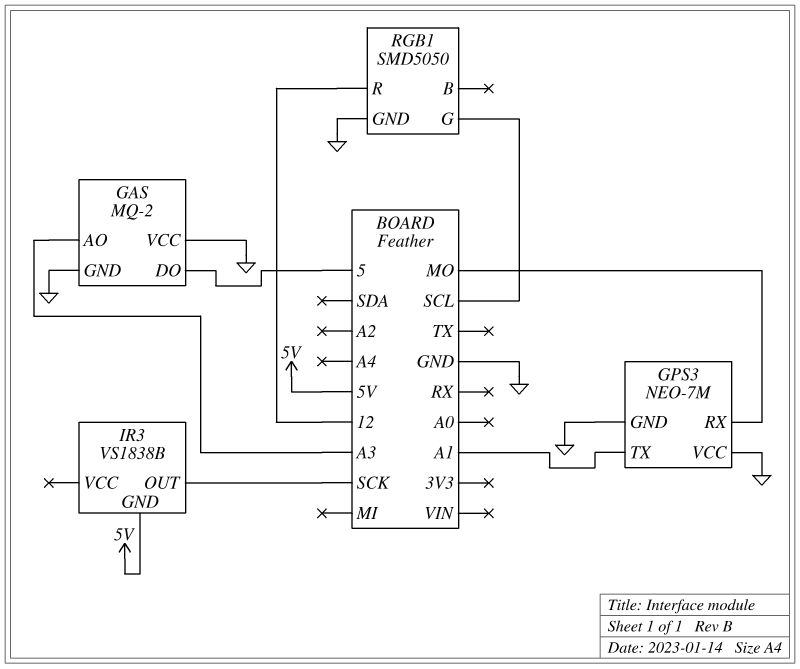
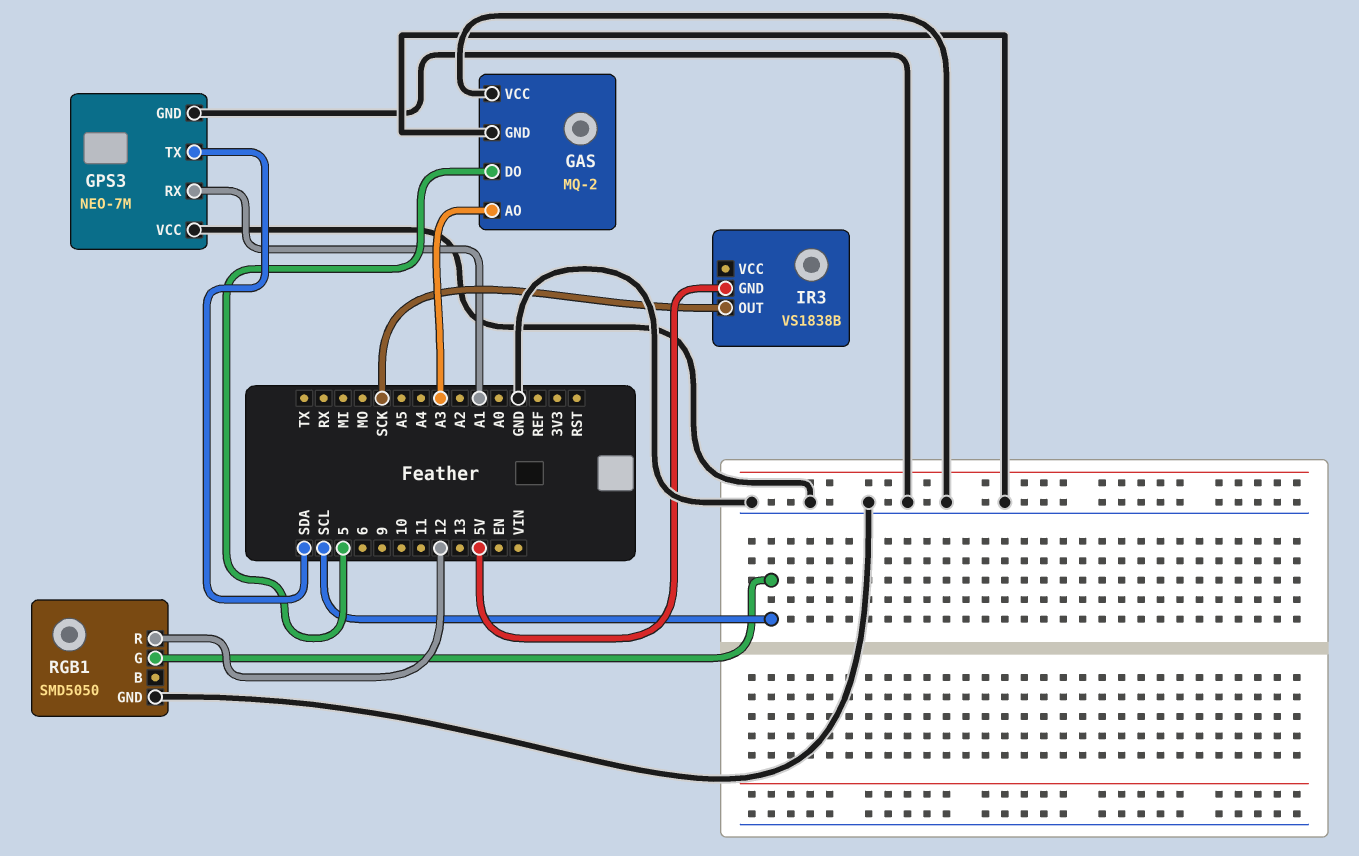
GPS3 pin RX: MO -> A1
GPS3 pin TX: A1 -> SDA

